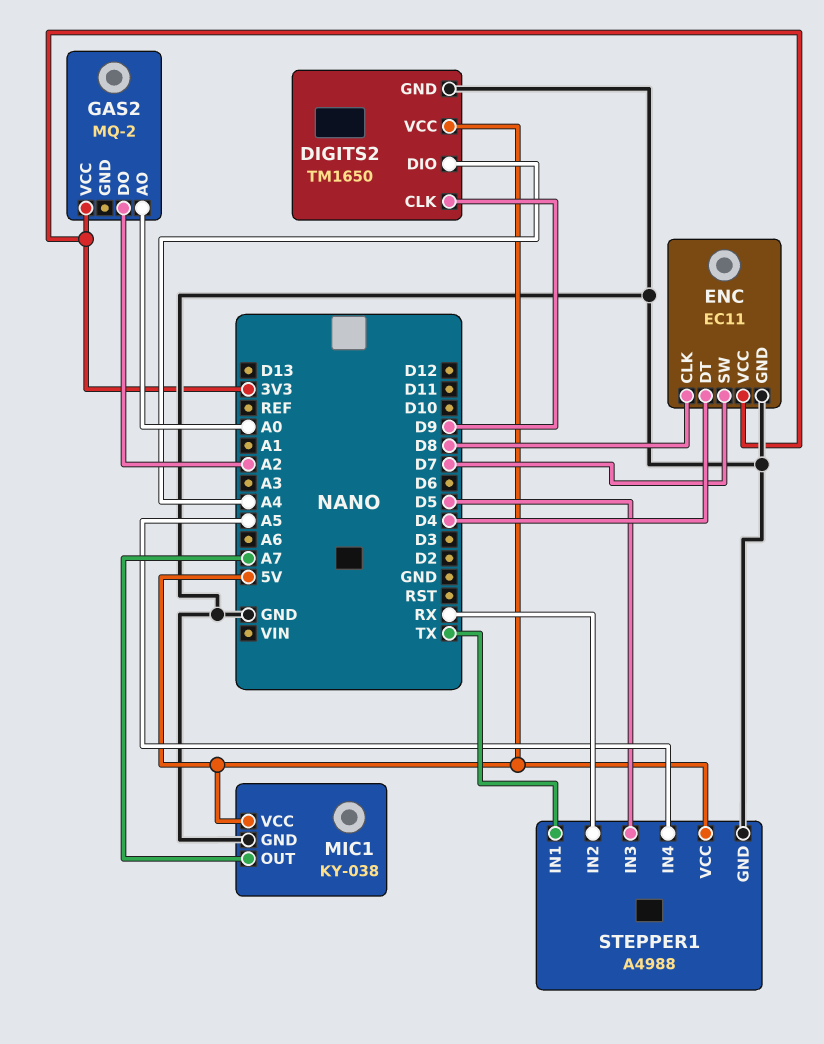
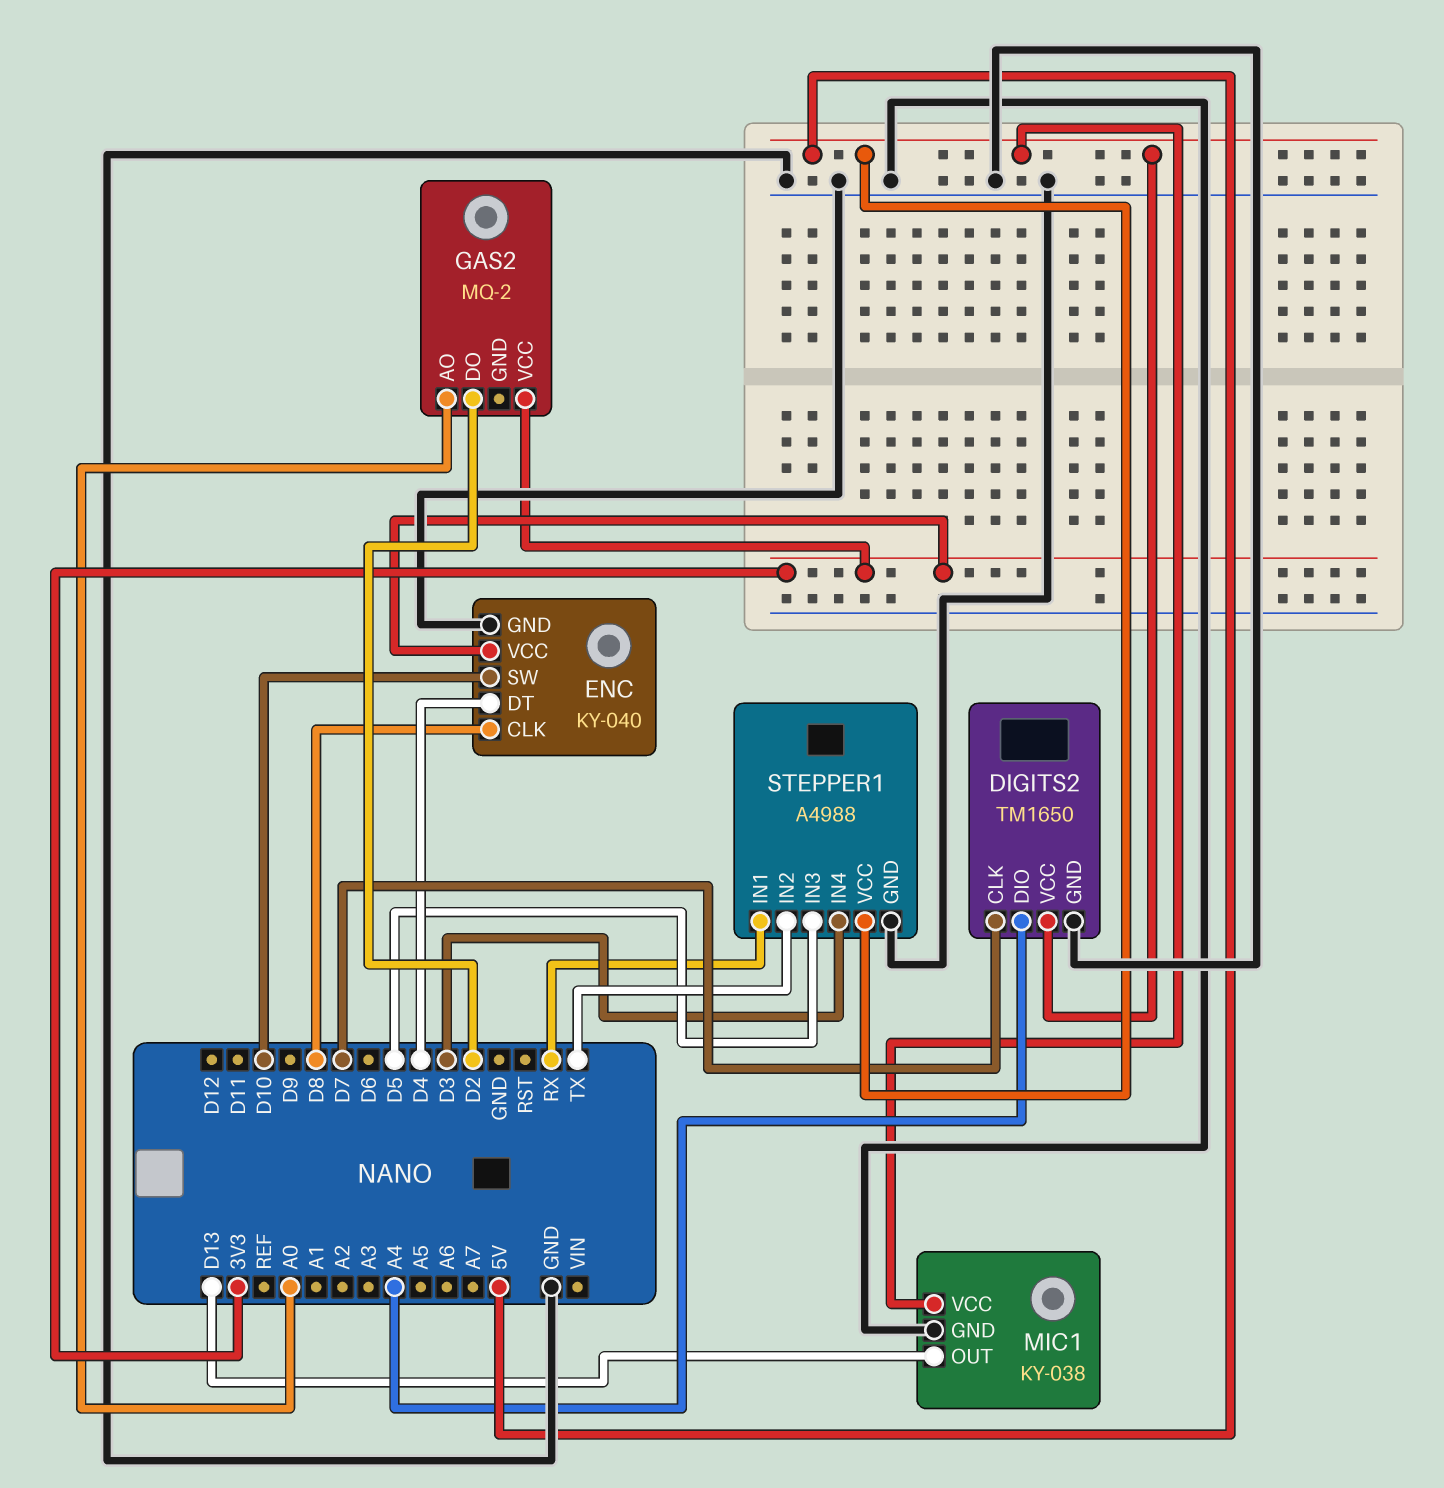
DIGITS2 pin CLK: D9 -> D7
ENC: EC11 -> KY-040
ENC pin SW: D7 -> D10
GAS2 pin DO: A2 -> D2
MIC1 pin OUT: A7 -> D13
STEPPER1 pin IN1: TX -> RX
STEPPER1 pin IN2: RX -> TX
STEPPER1 pin IN4: A5 -> D3

